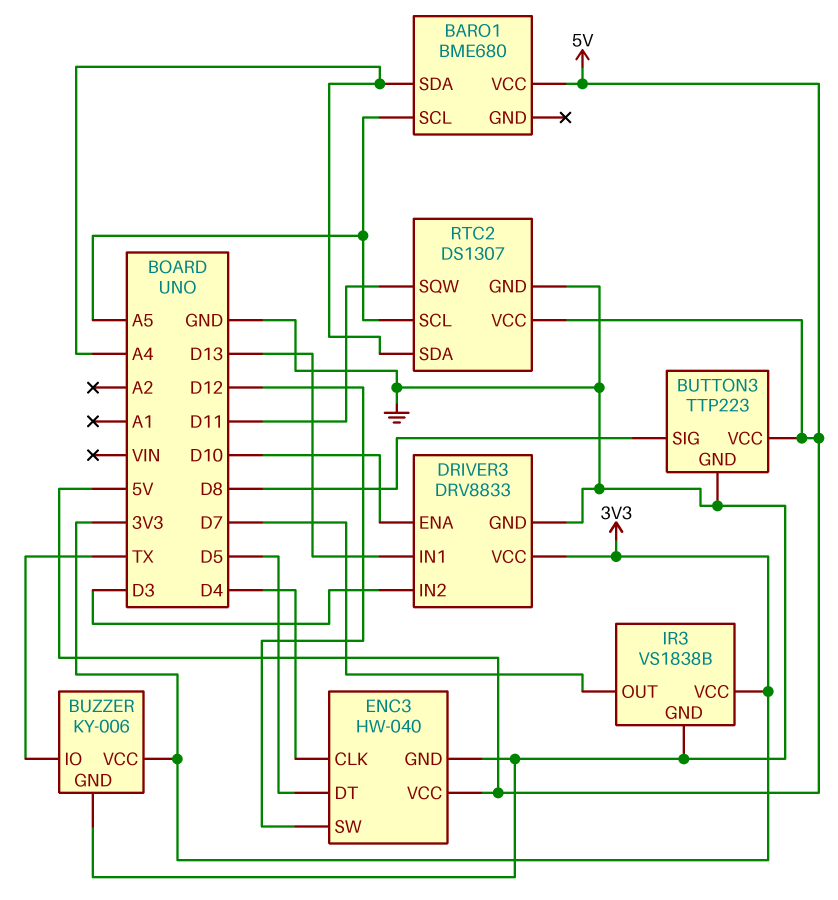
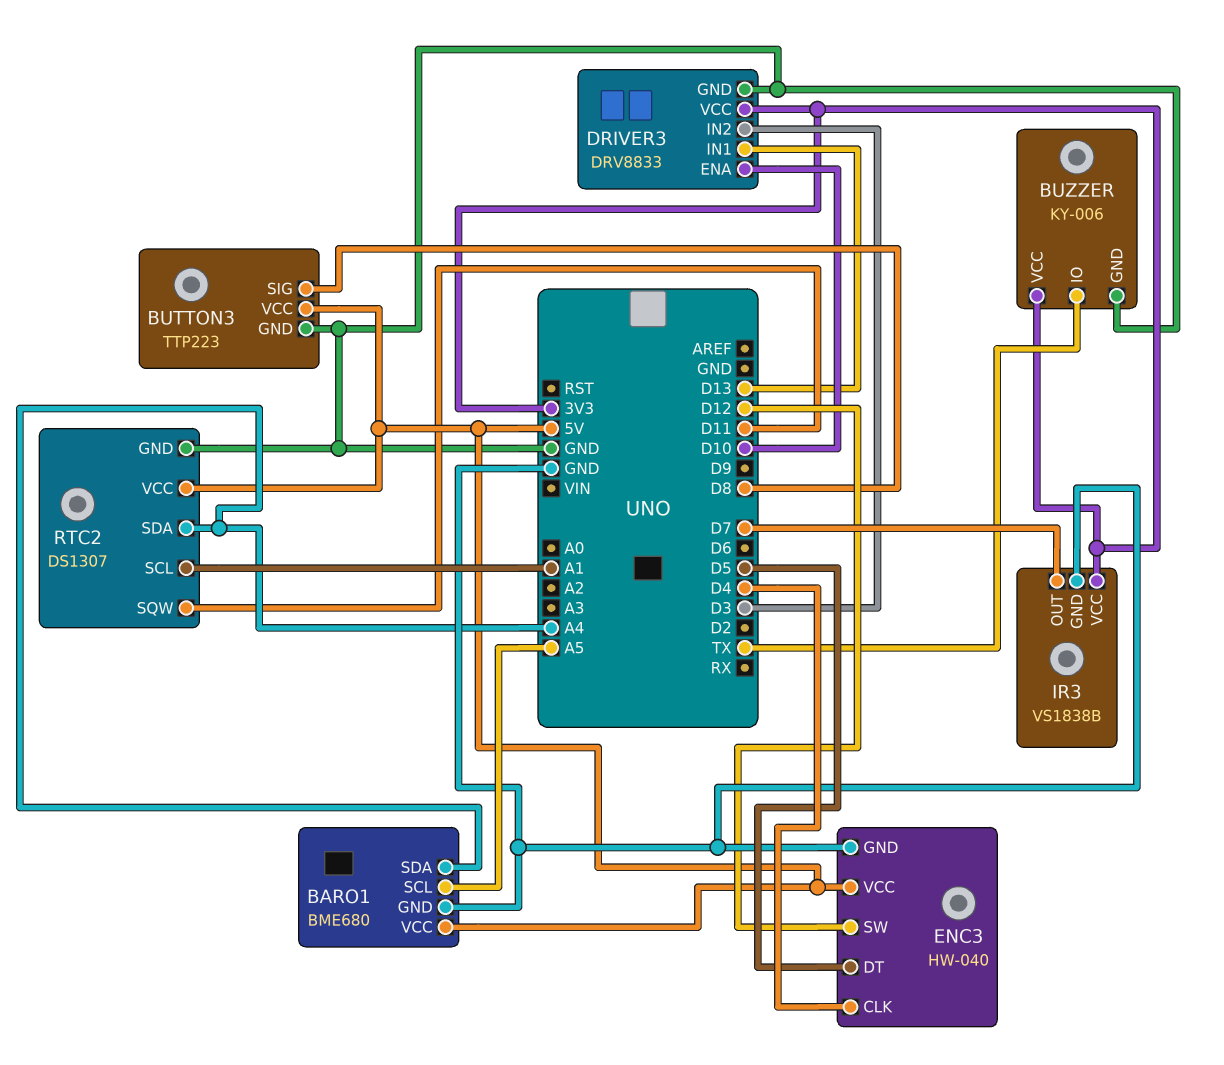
BARO1 pin GND: none -> GND
RTC2 pin SCL: A5 -> A1

